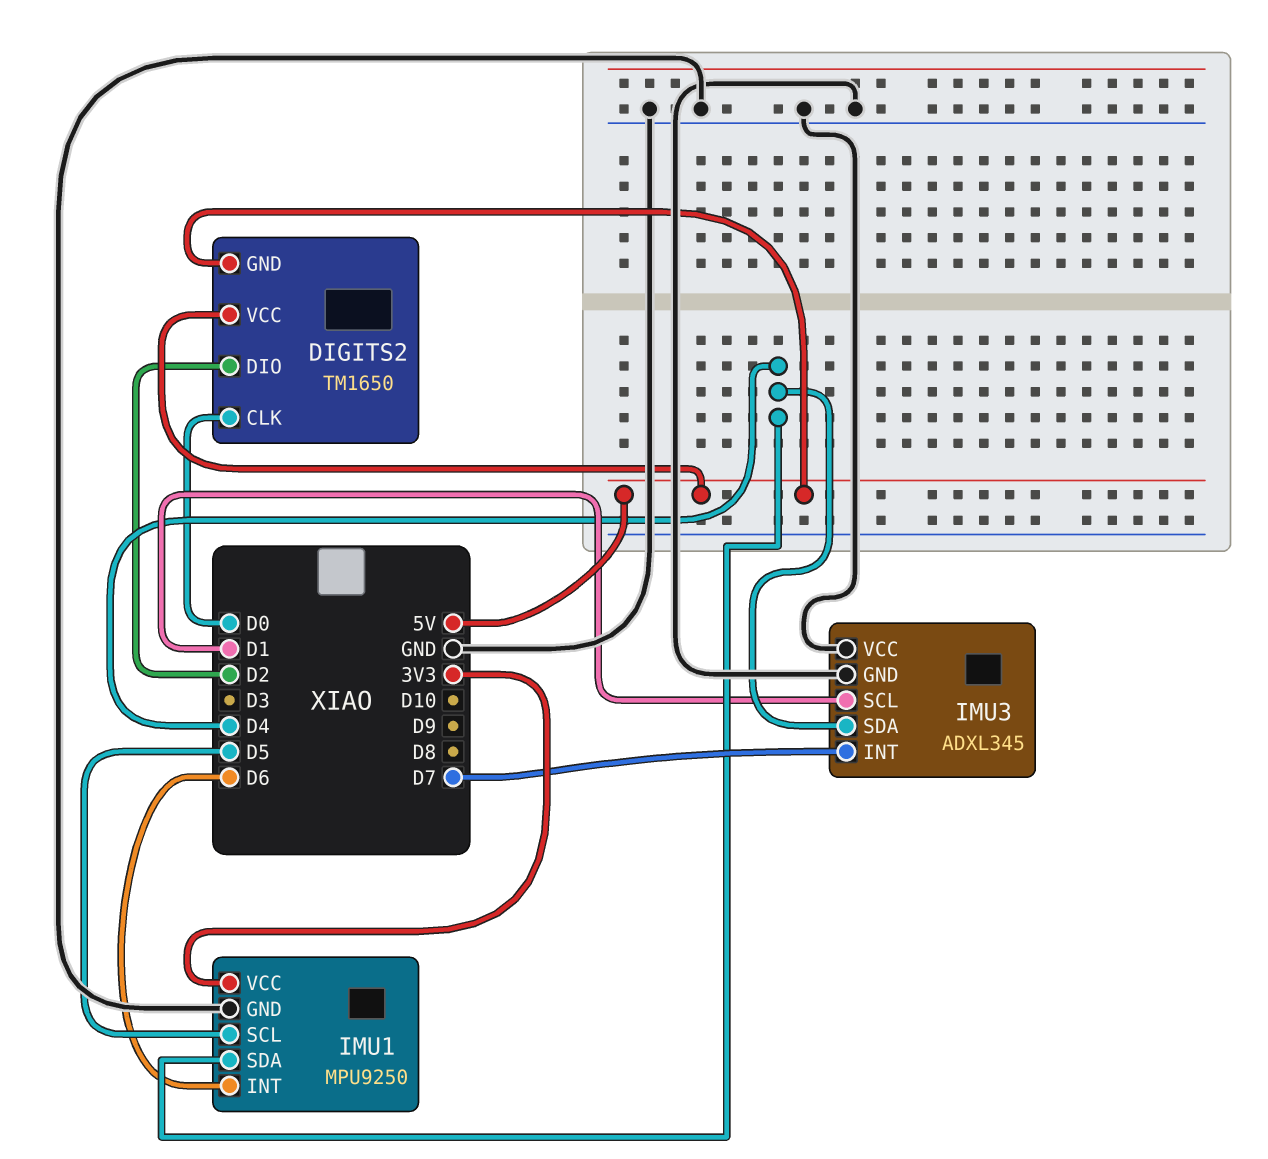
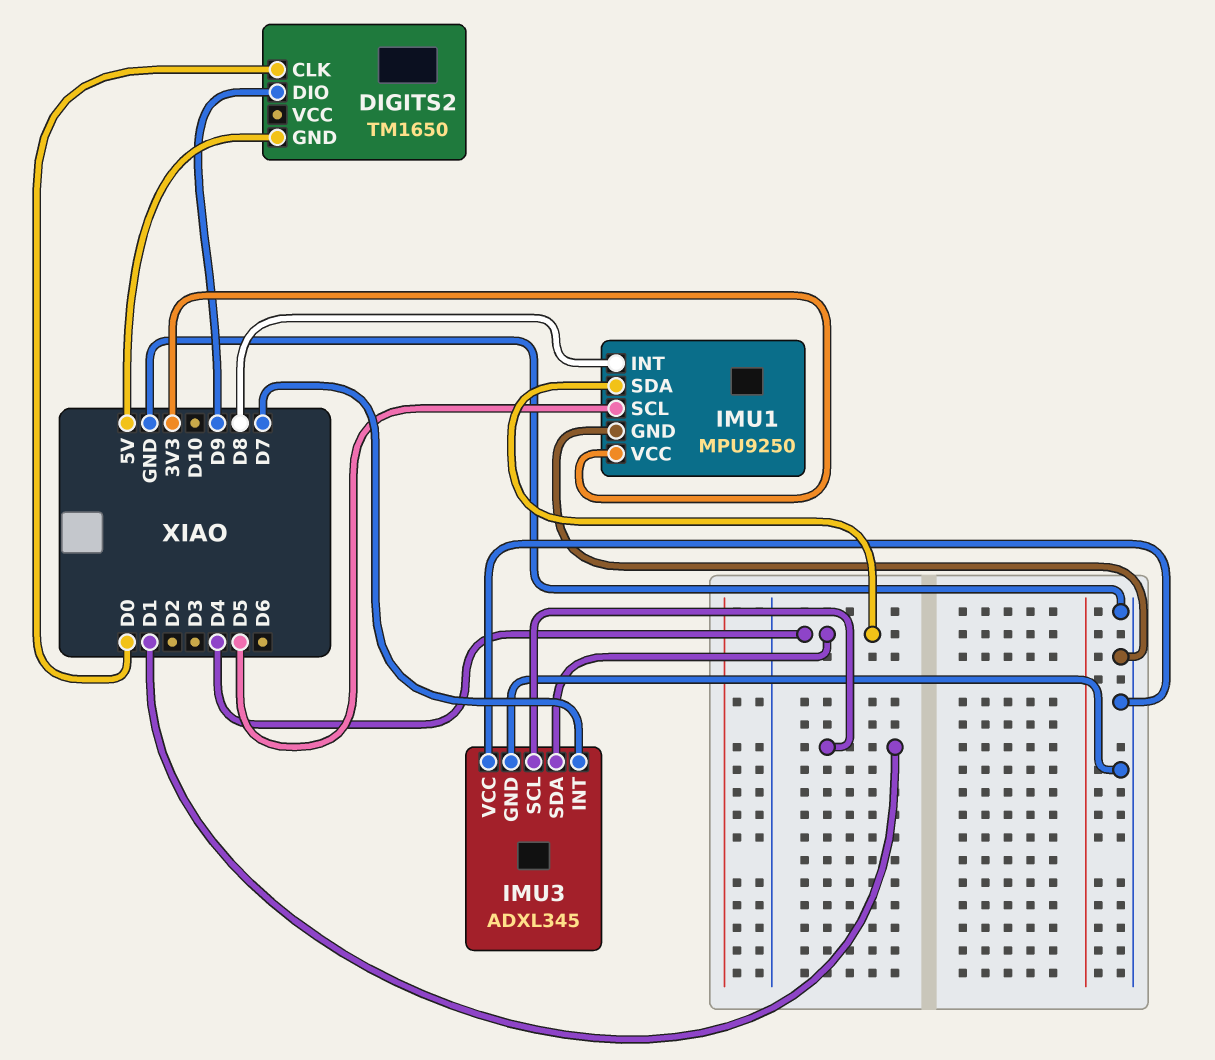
DIGITS2 pin DIO: D2 -> D9
DIGITS2 pin VCC: 5V -> none
IMU1 pin INT: D6 -> D8

